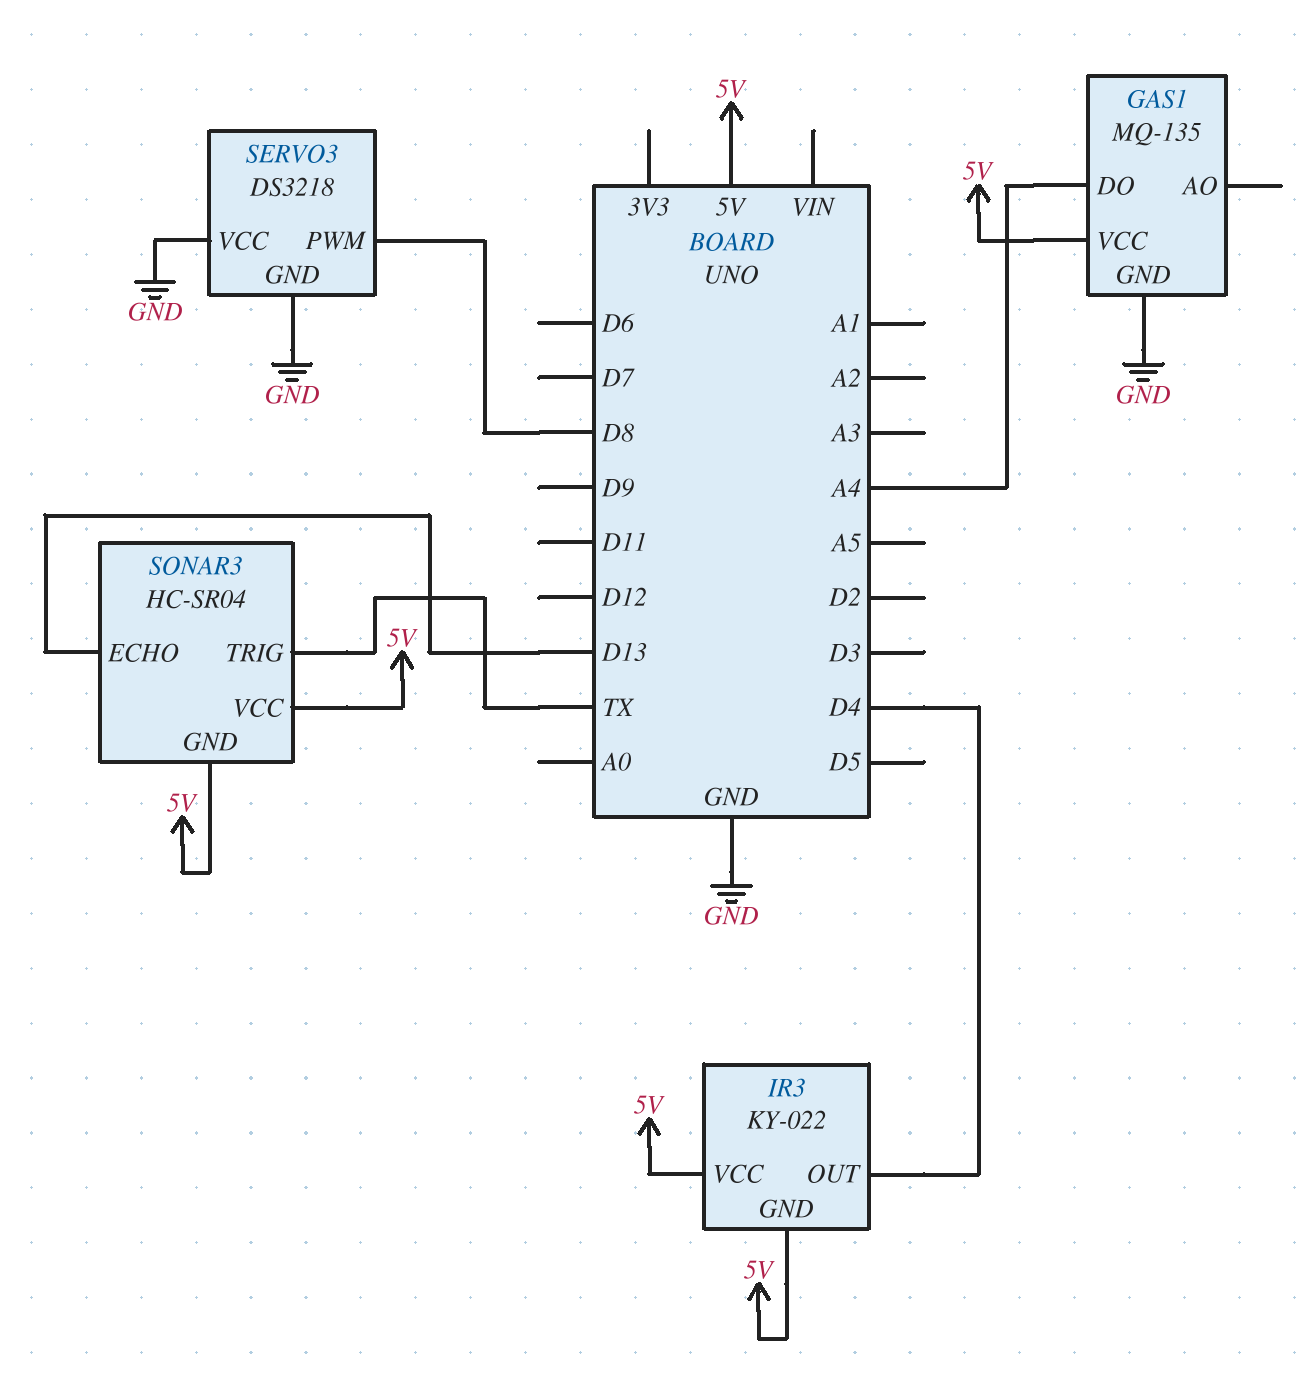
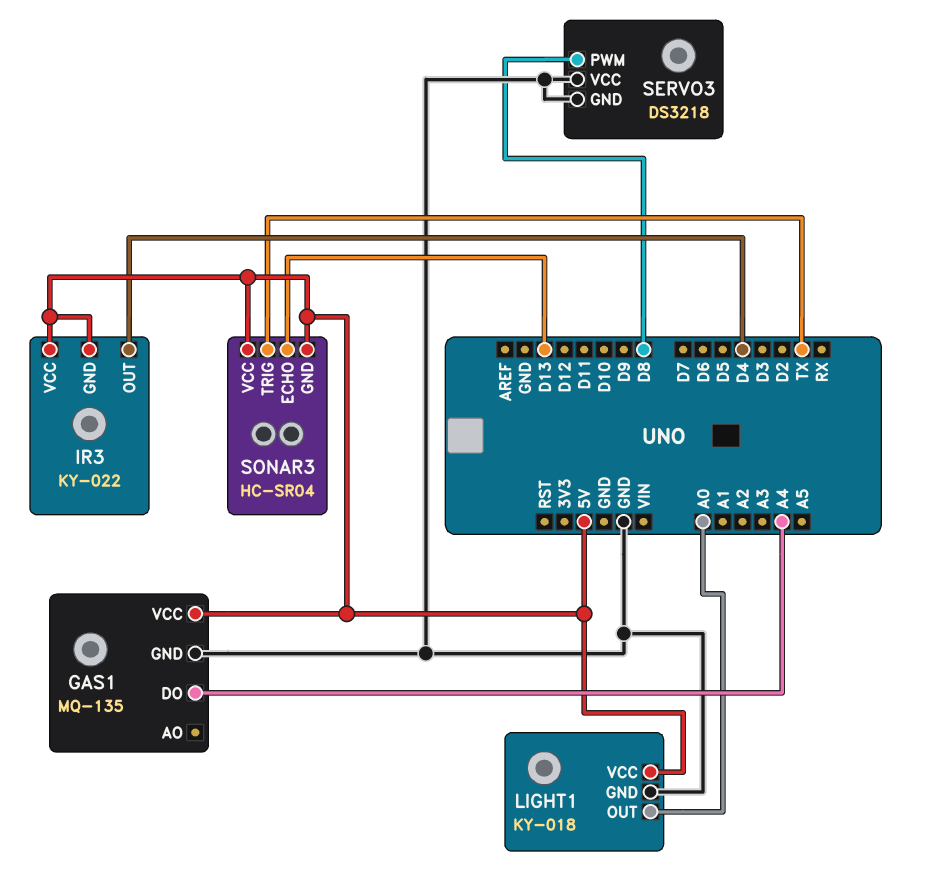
LIGHT1: none -> KY-018
LIGHT1 pin GND: none -> GND
LIGHT1 pin OUT: none -> A0
LIGHT1 pin VCC: none -> 5V

